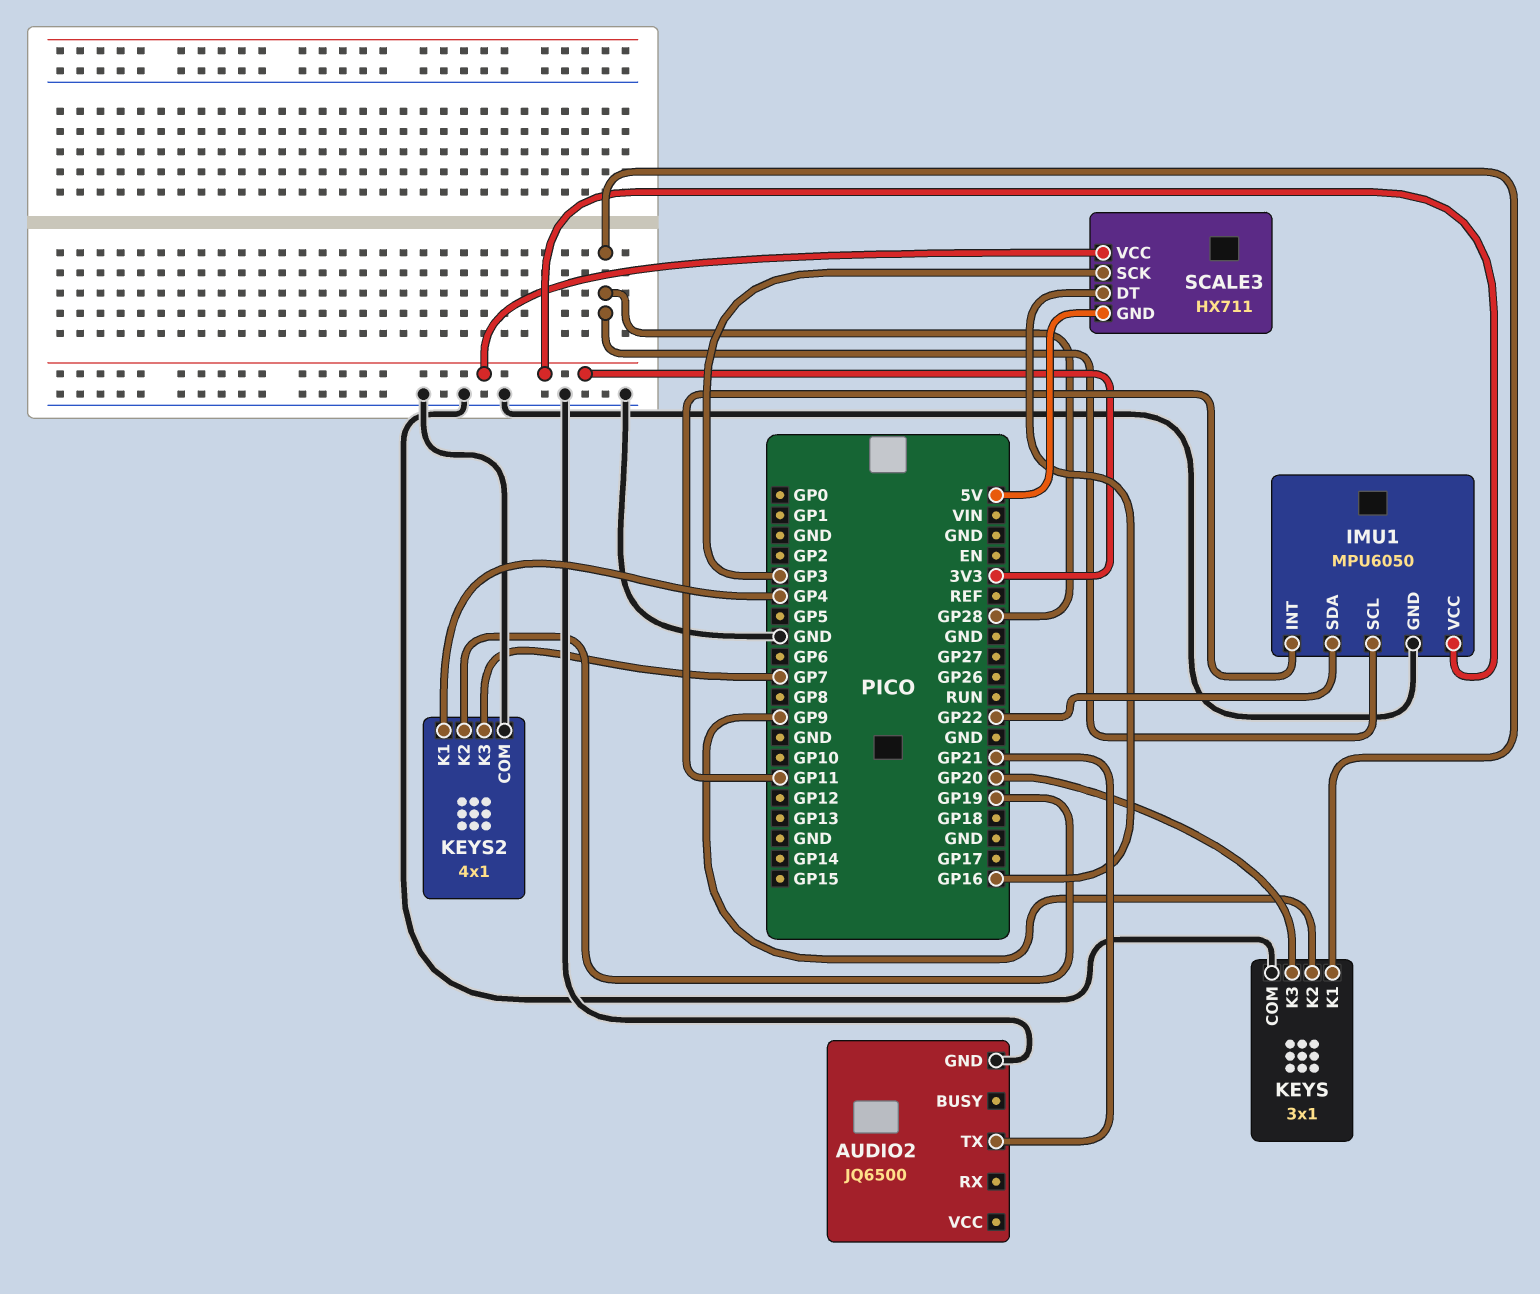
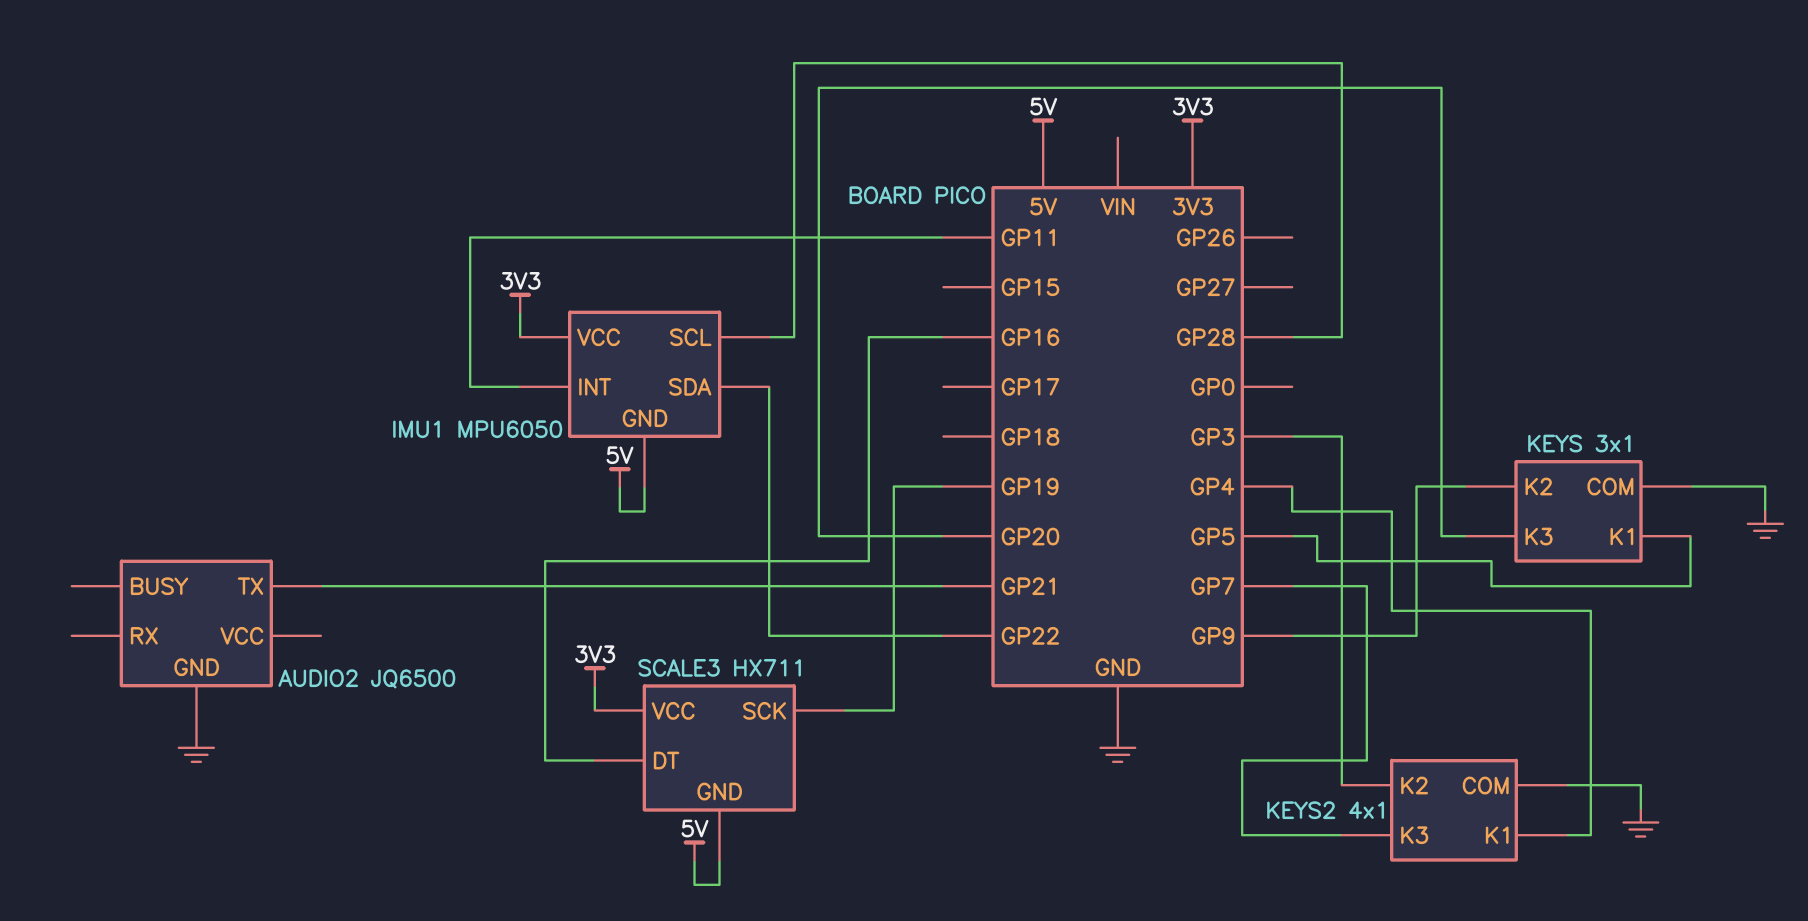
IMU1 pin GND: GND -> 5V
KEYS pin K1: GP28 -> GP5
KEYS2 pin K2: GP19 -> GP3
SCALE3 pin SCK: GP3 -> GP19

